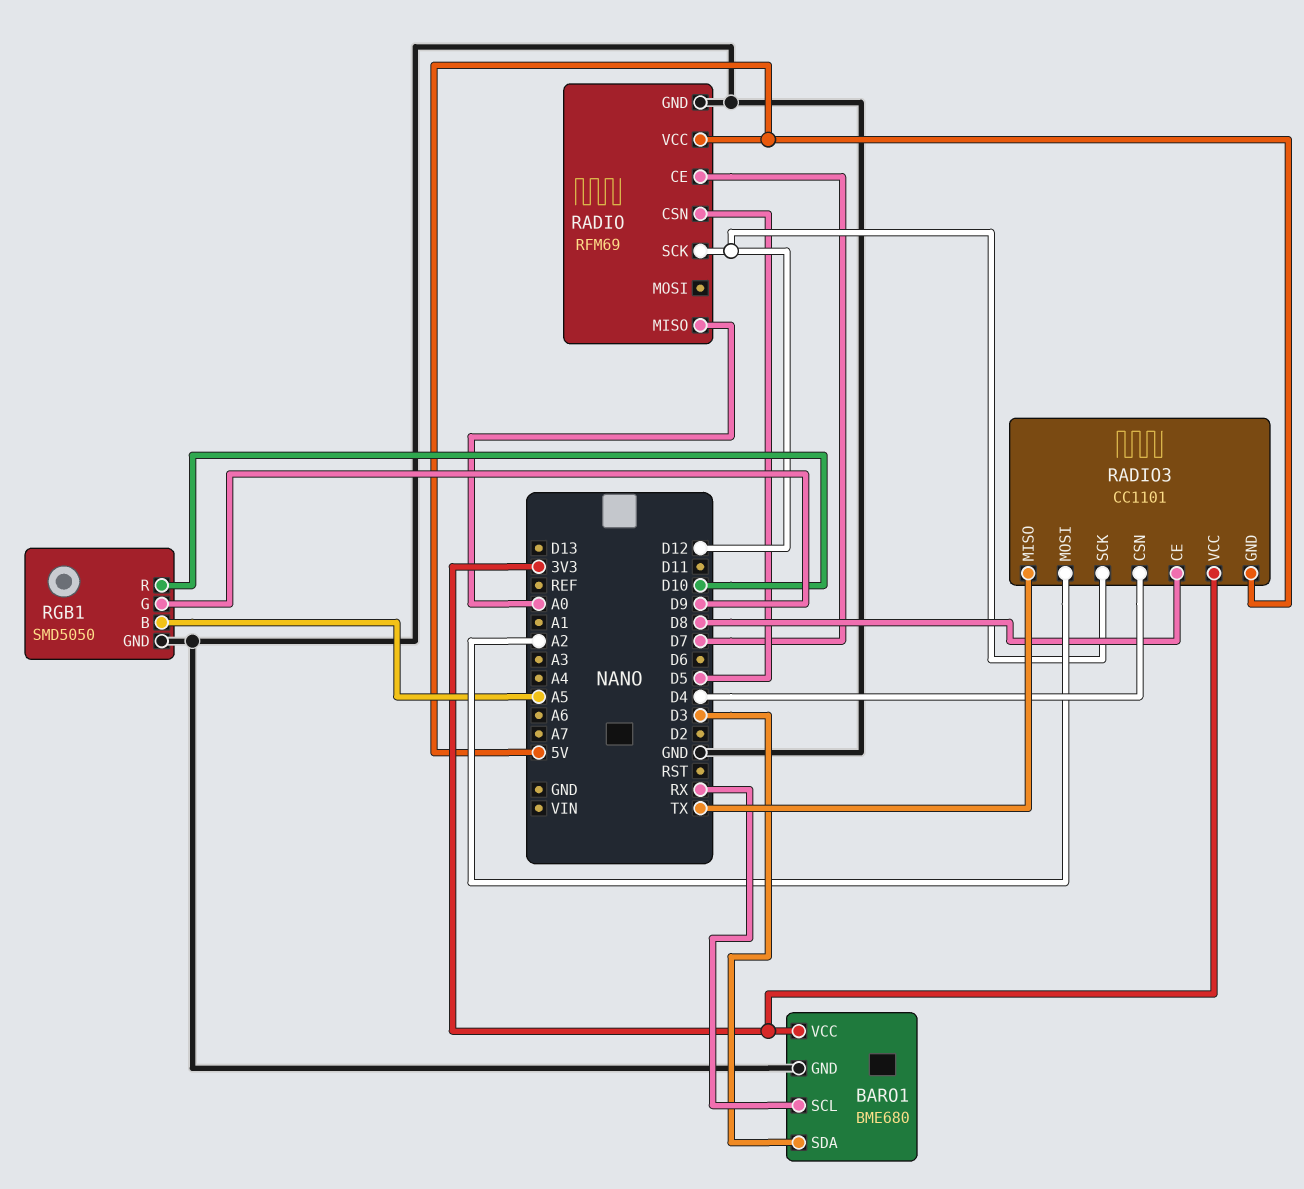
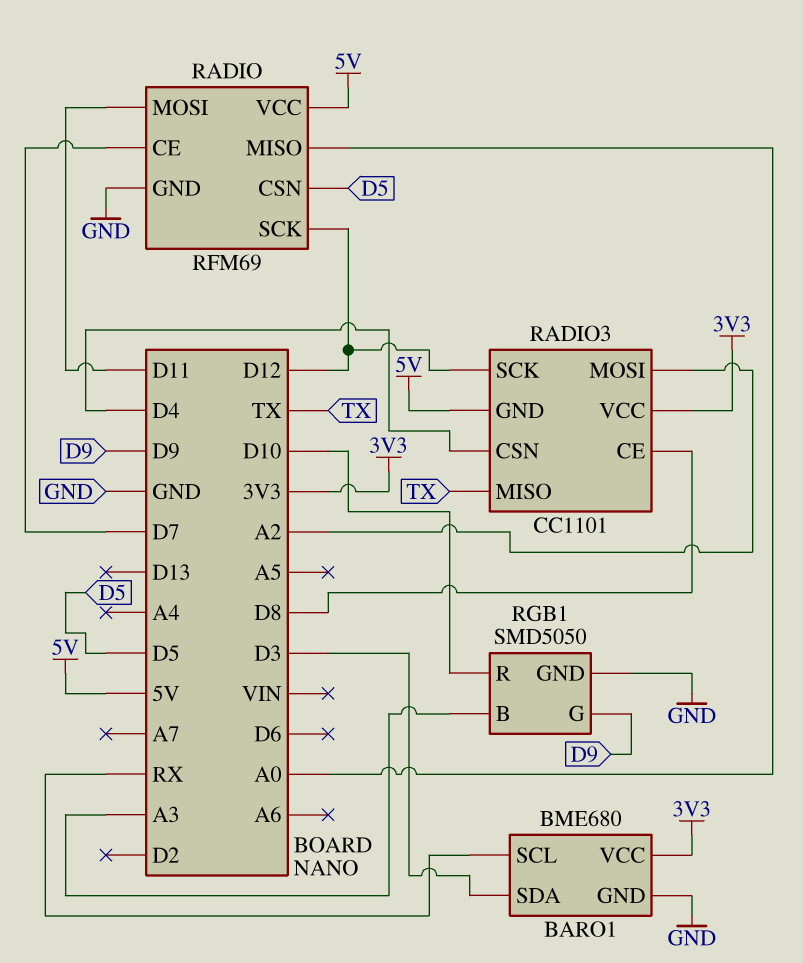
RADIO pin MOSI: none -> D11
RGB1 pin B: A5 -> A3

